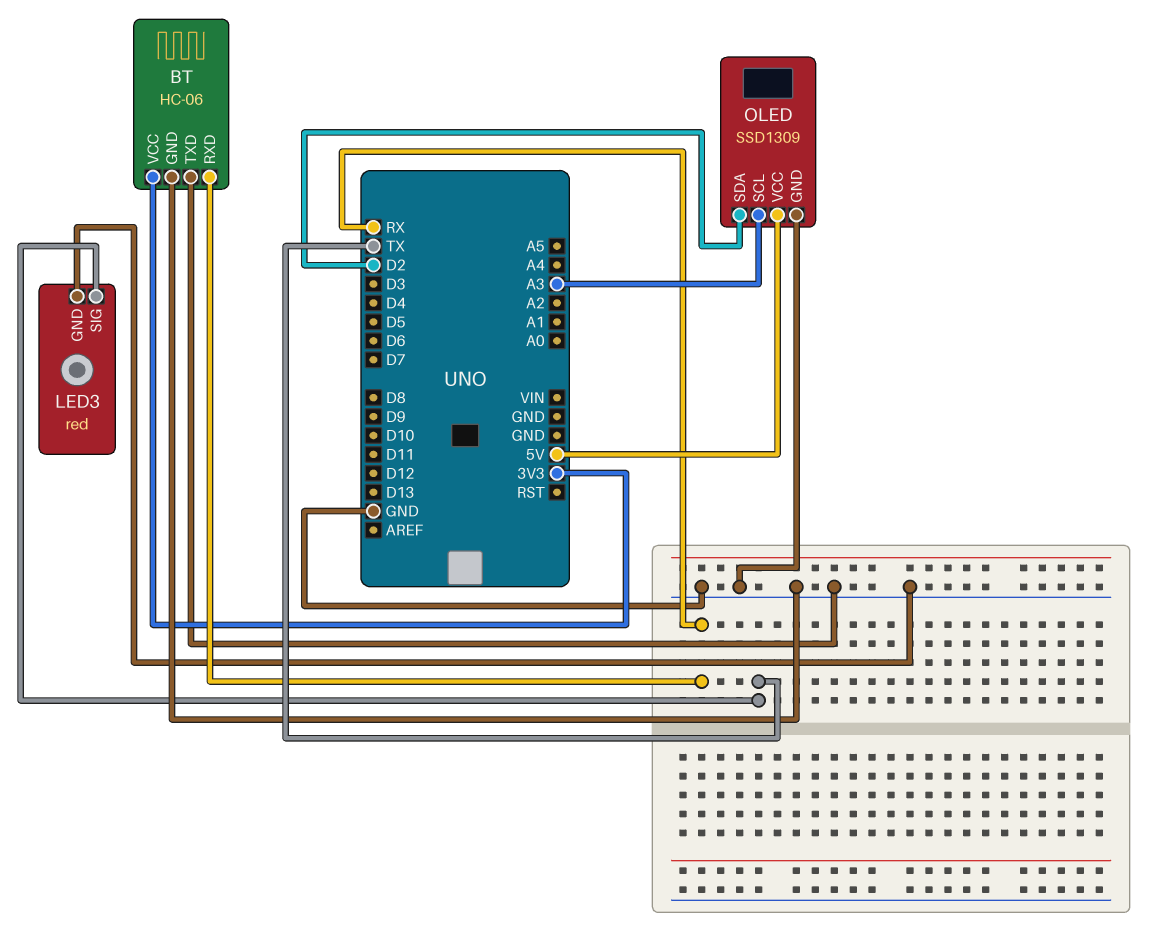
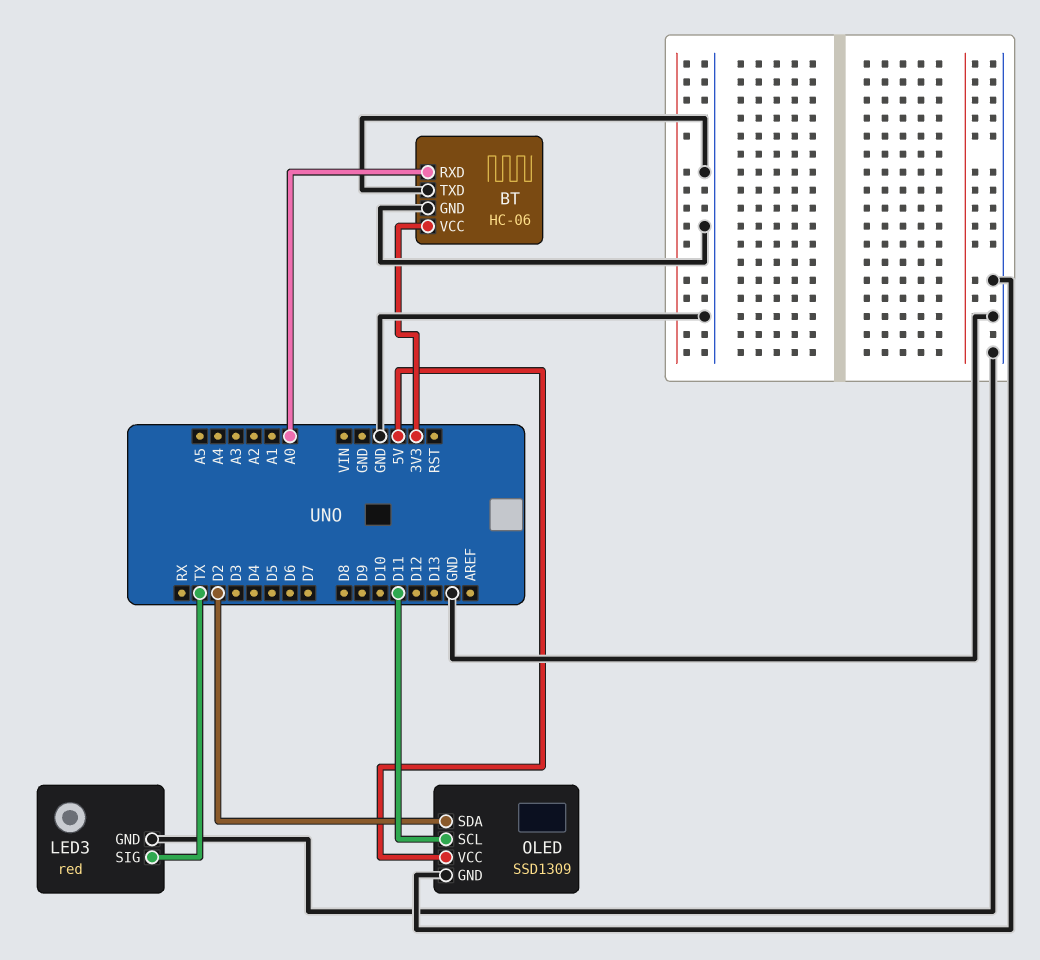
BT pin RXD: RX -> A0
OLED pin SCL: A3 -> D11

